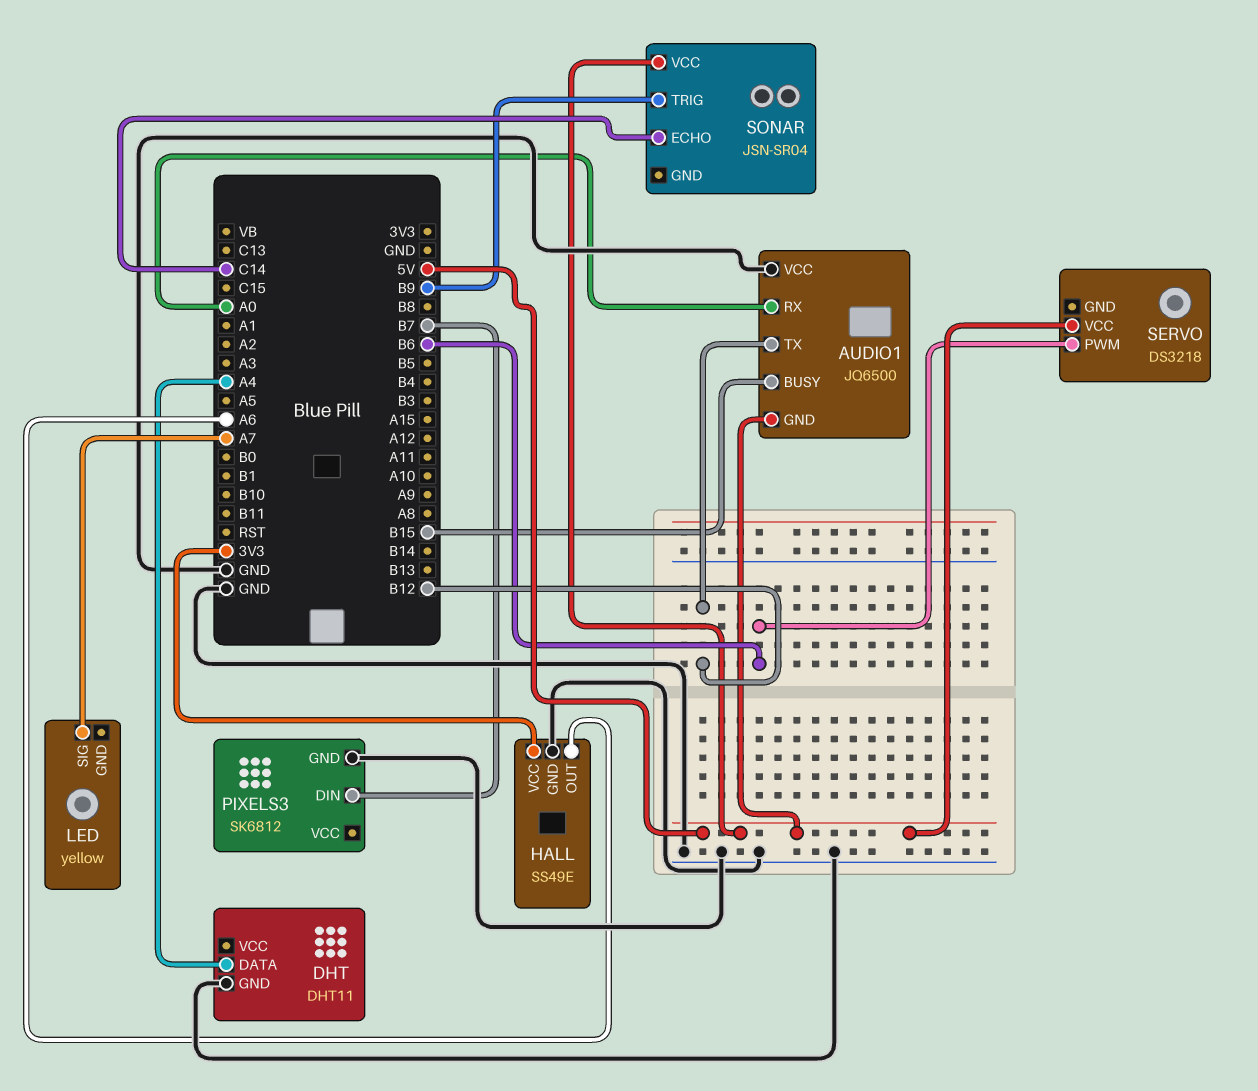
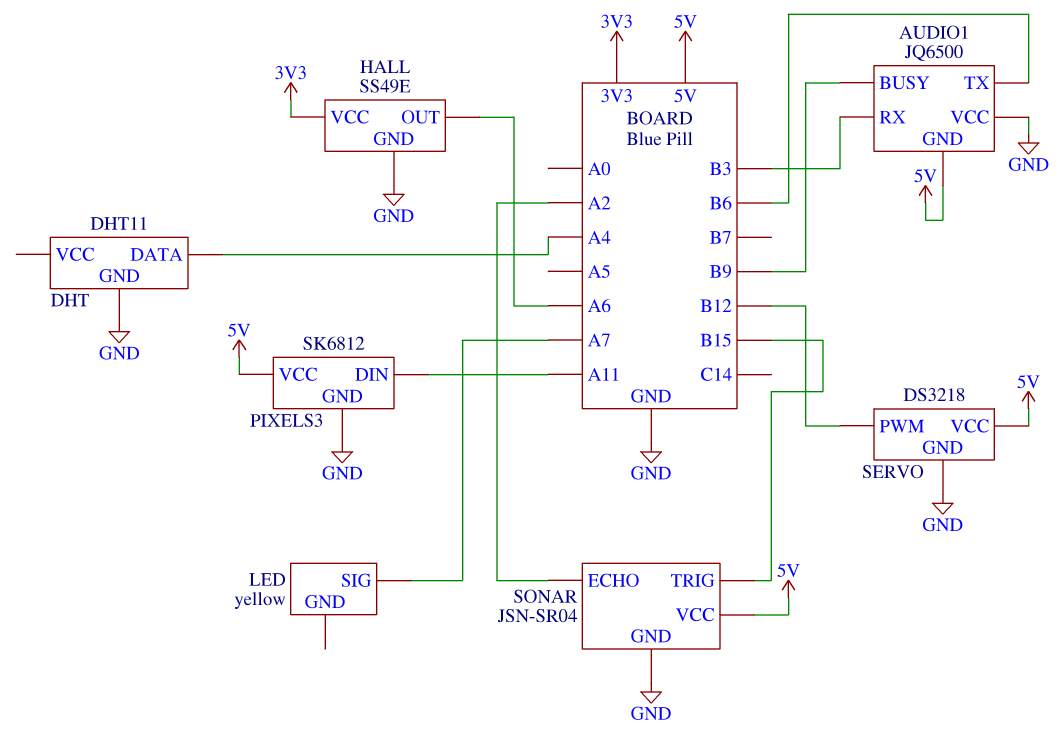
AUDIO1 pin BUSY: B15 -> B9
AUDIO1 pin RX: A0 -> B3
AUDIO1 pin TX: B12 -> B6
PIXELS3 pin DIN: B7 -> A11
PIXELS3 pin VCC: none -> 5V
SERVO pin GND: none -> GND
SERVO pin PWM: B6 -> B12
SONAR pin ECHO: C14 -> A2
SONAR pin GND: none -> GND
SONAR pin TRIG: B9 -> B15

